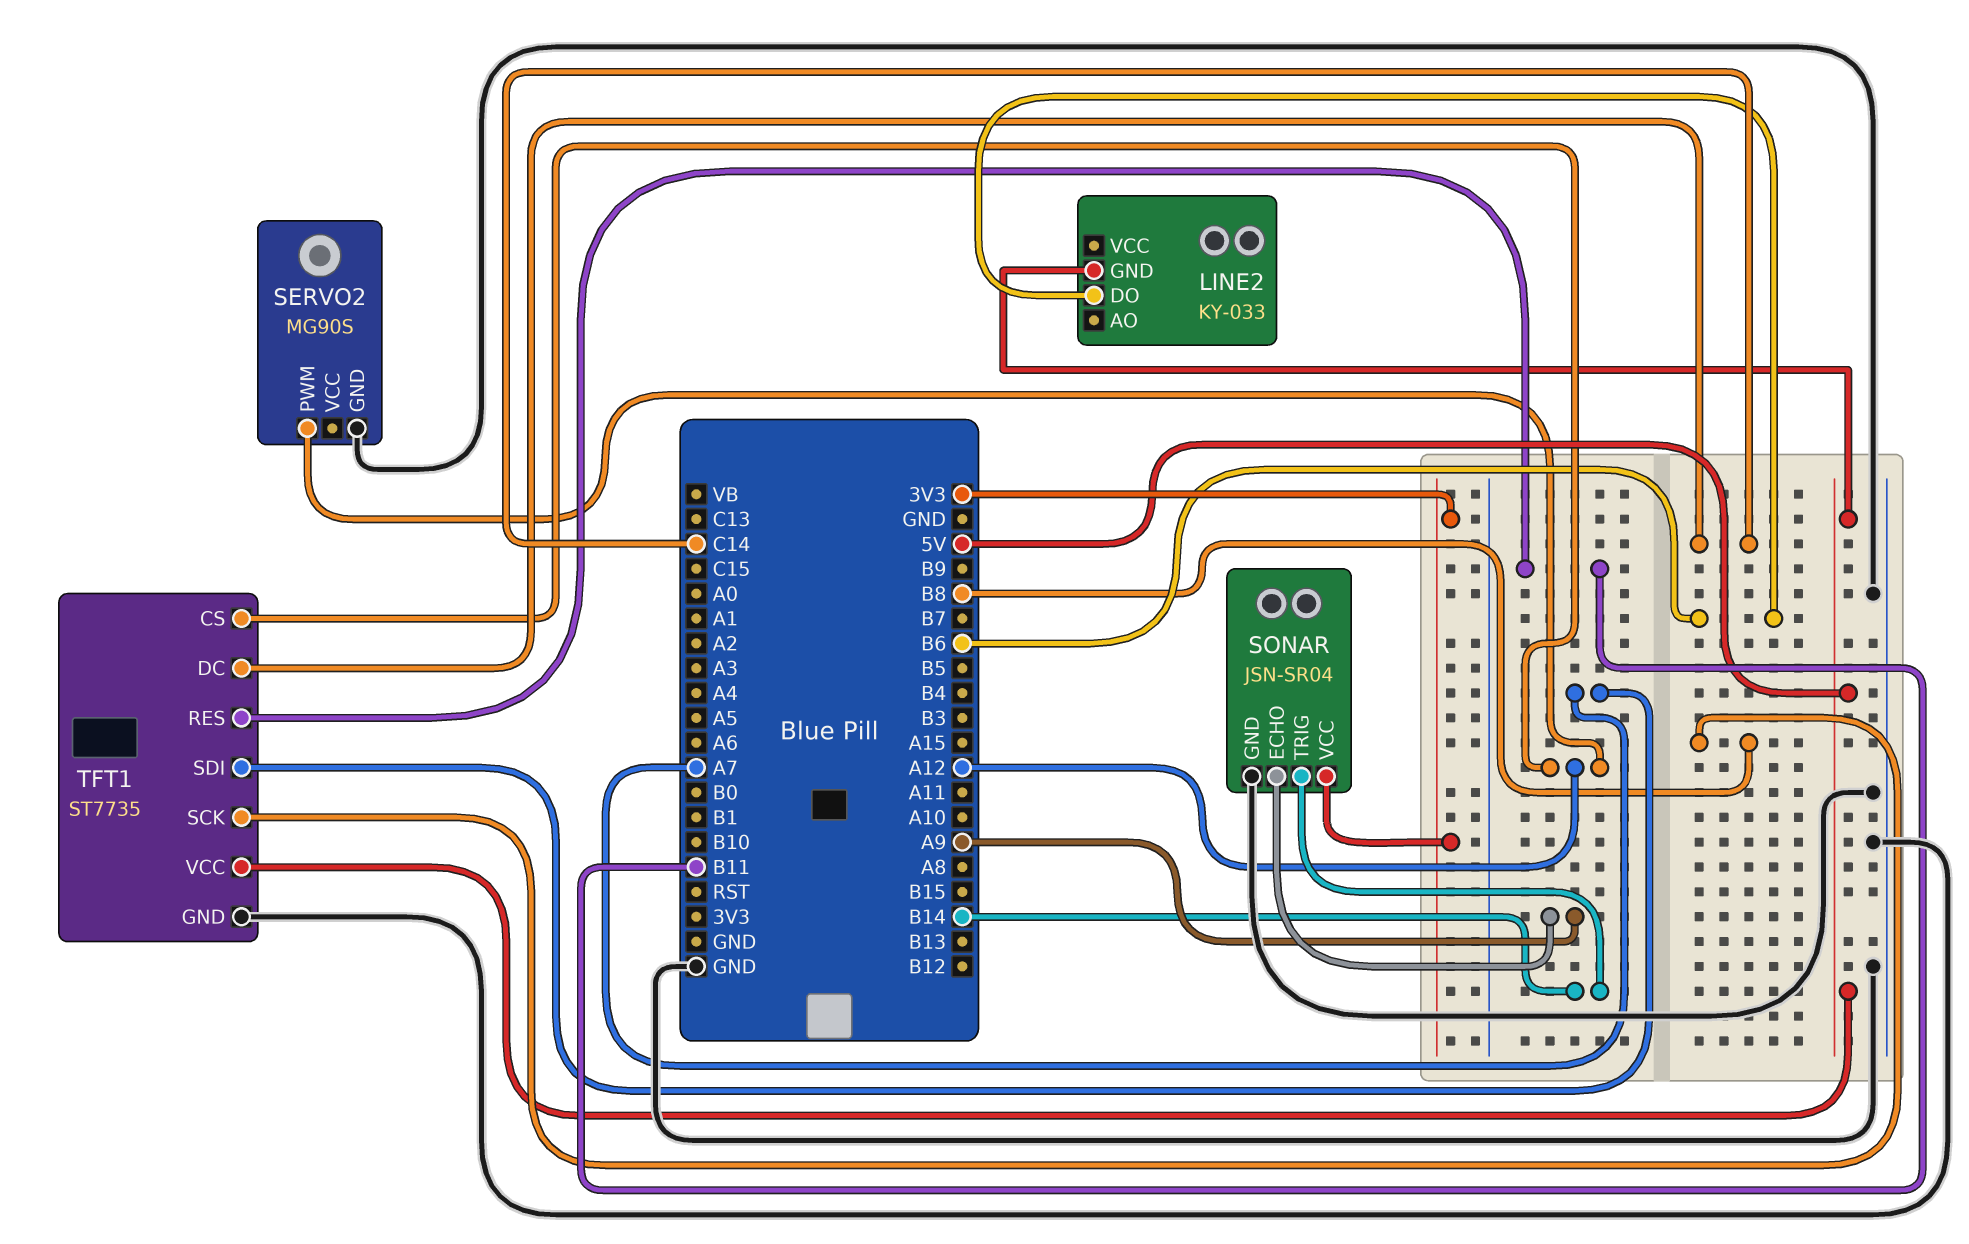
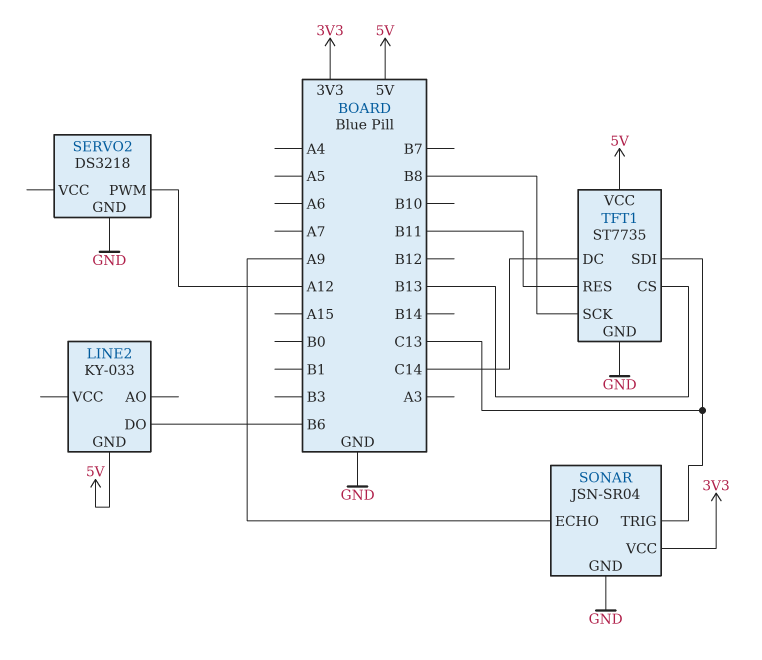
SERVO2: MG90S -> DS3218
SONAR pin TRIG: B14 -> C13
TFT1 pin CS: A12 -> B13
TFT1 pin SDI: A7 -> C13

